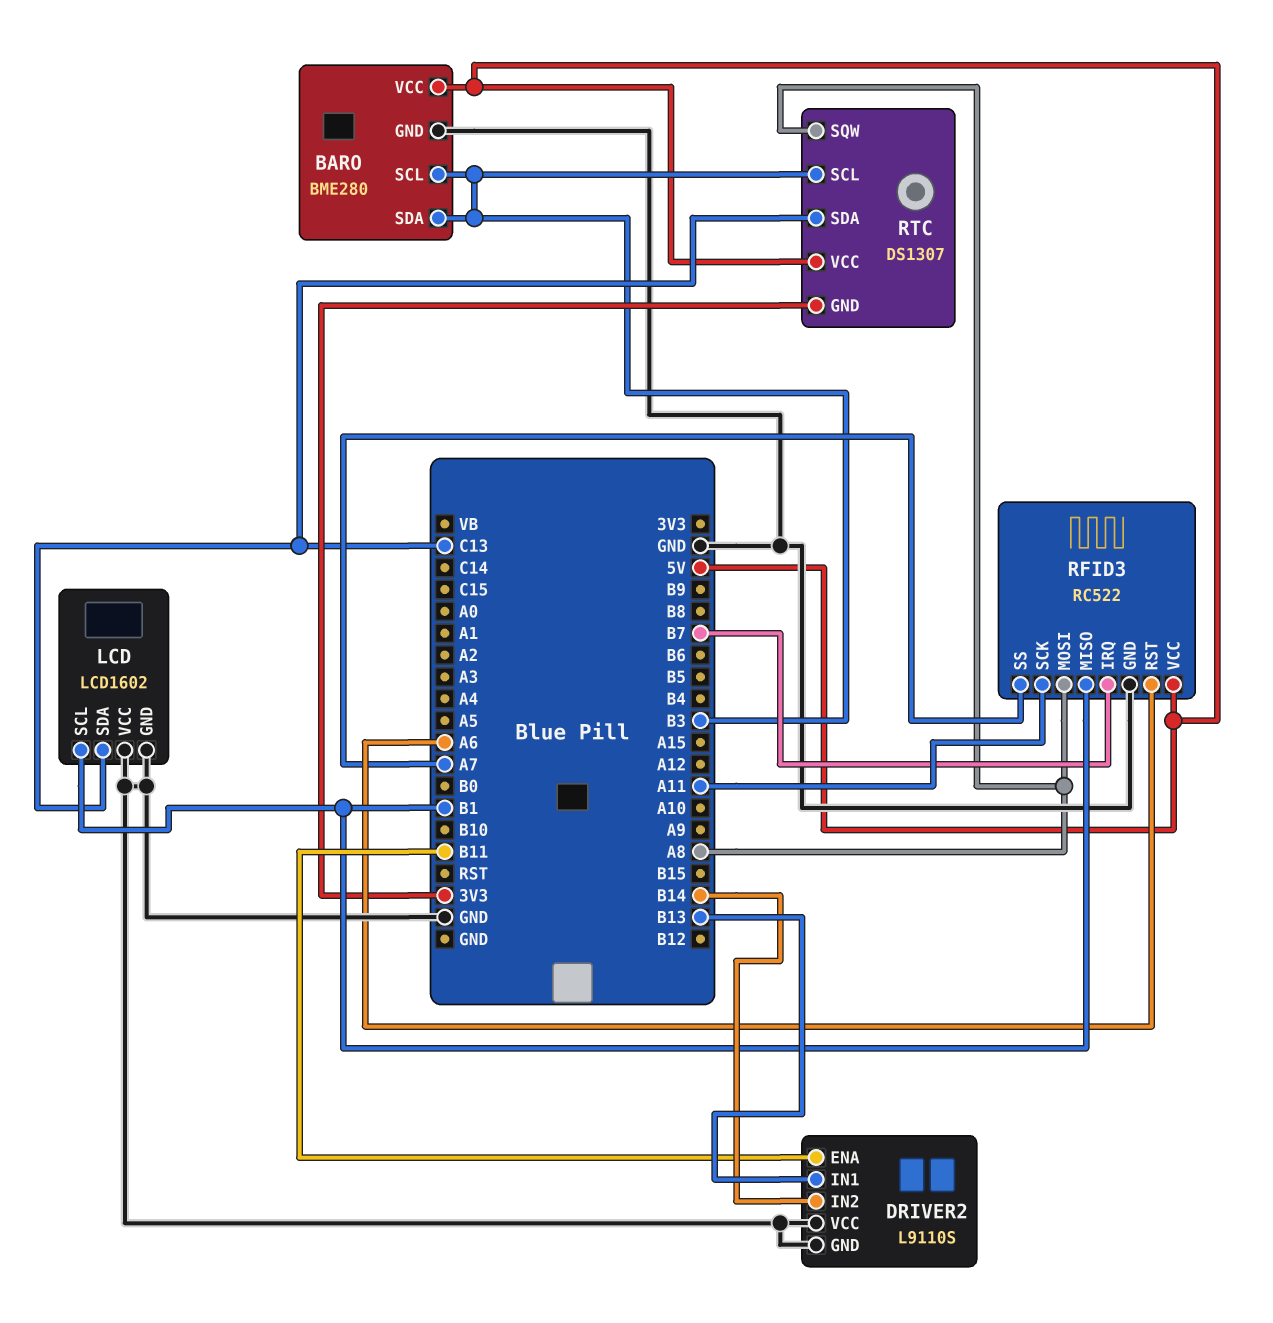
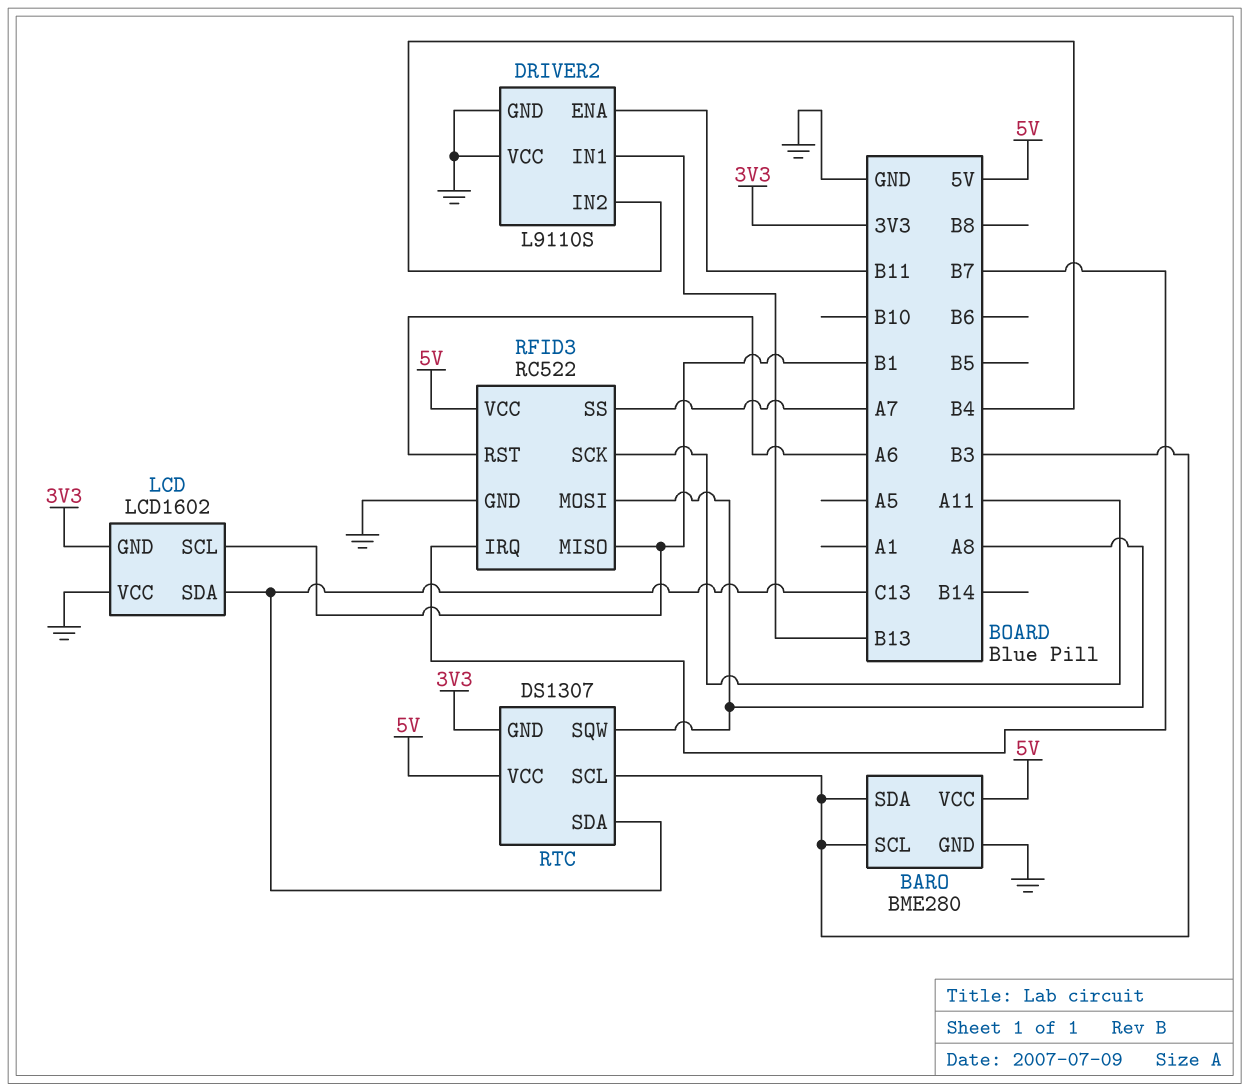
DRIVER2 pin IN2: B14 -> B4
LCD pin GND: GND -> 3V3

